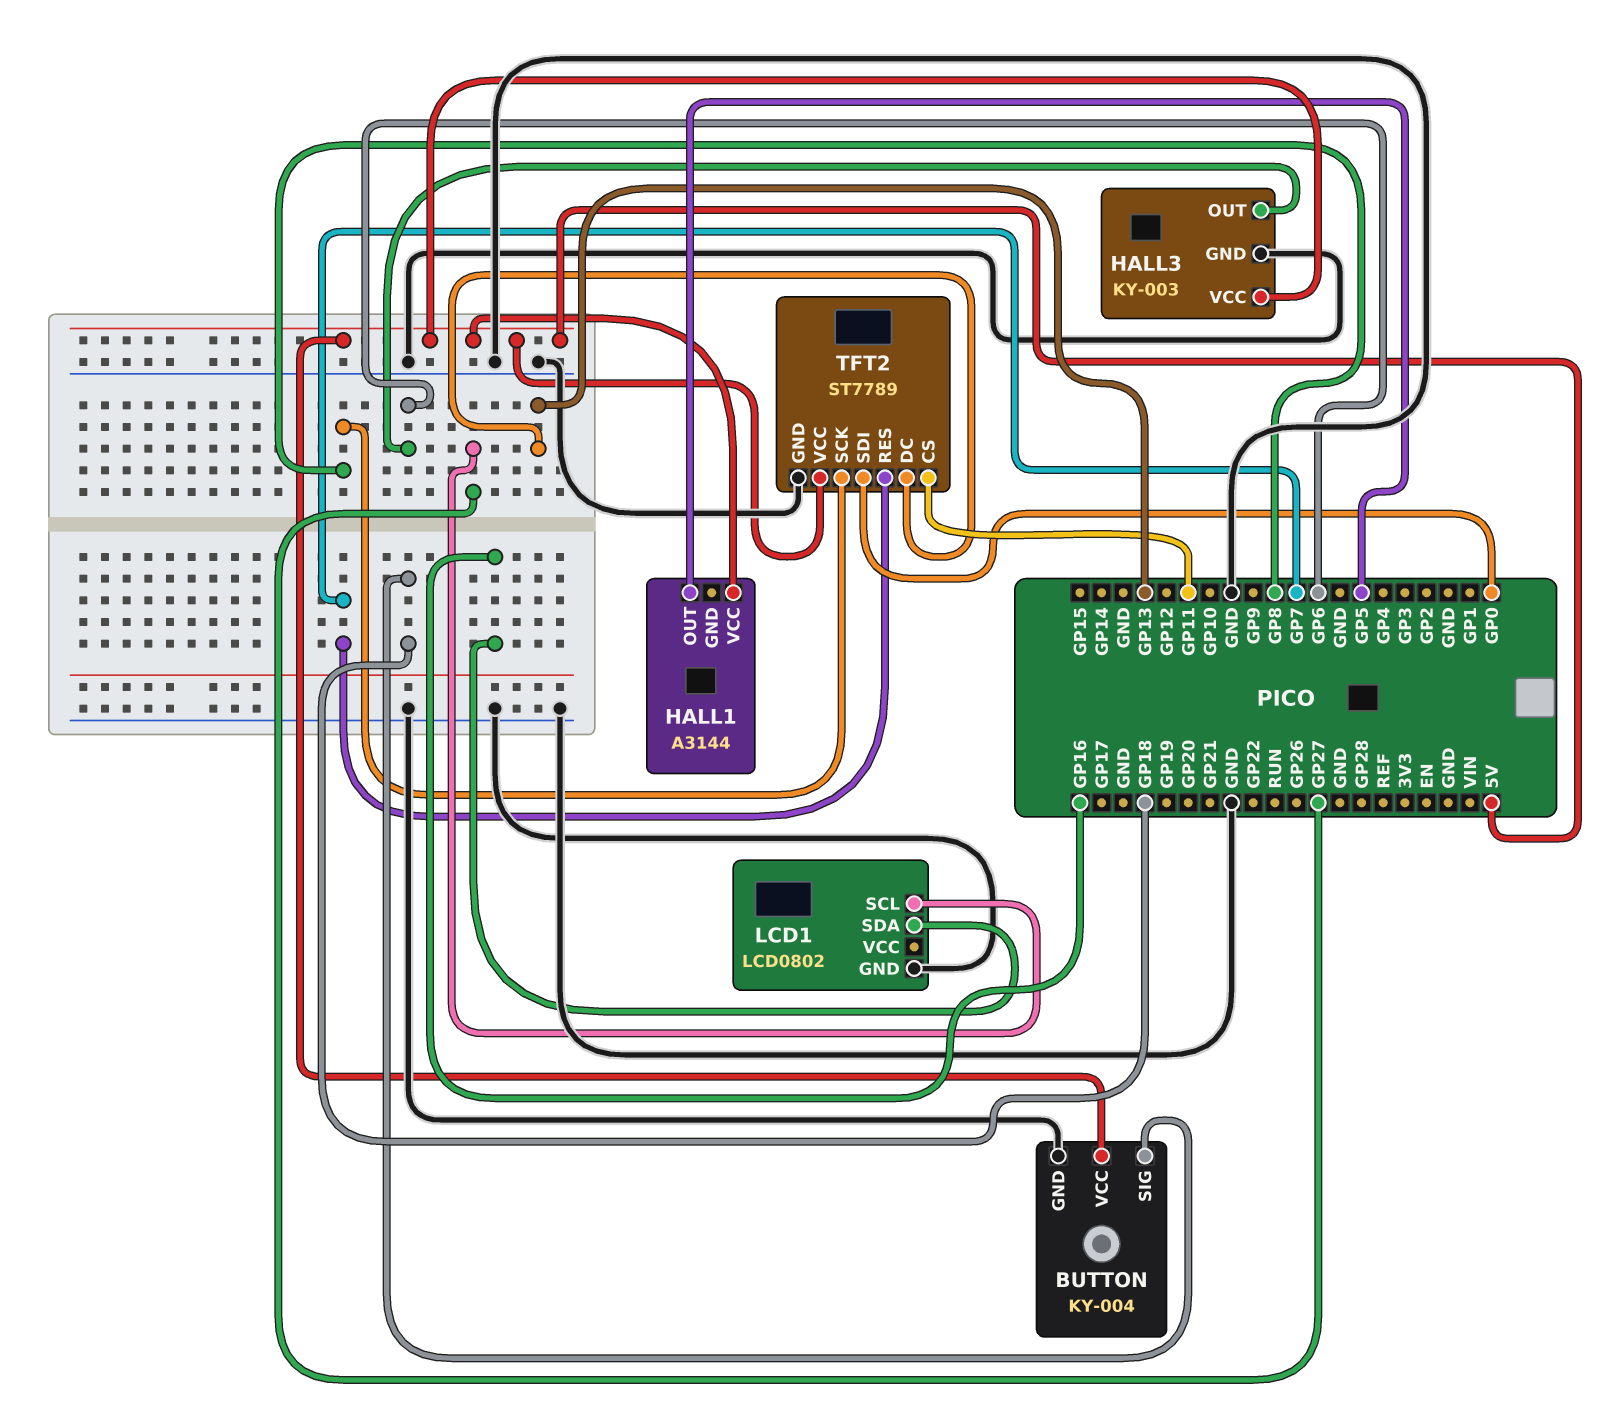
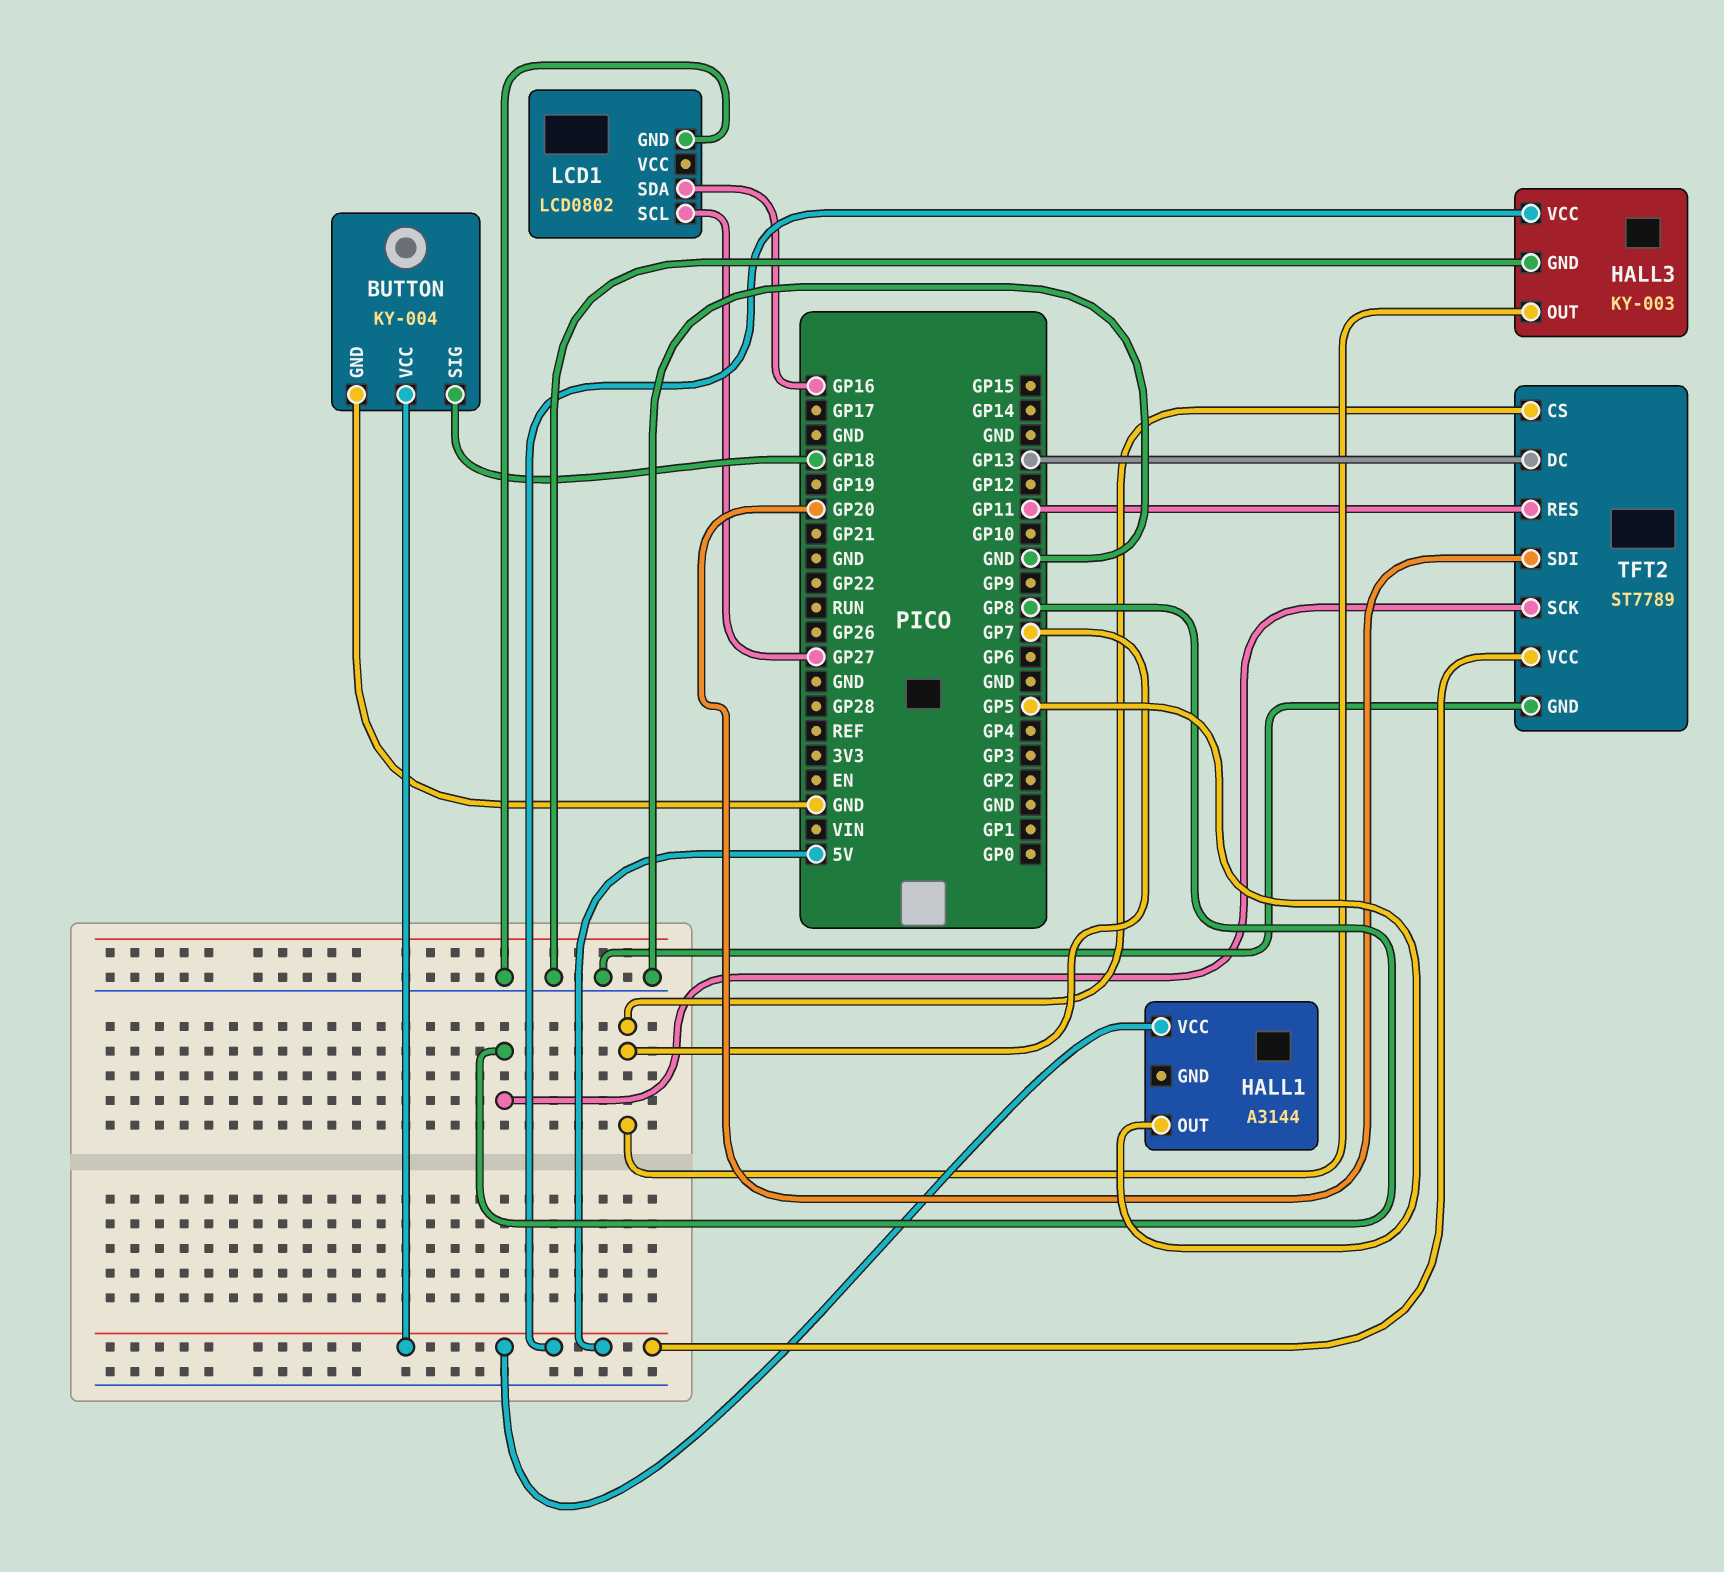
HALL3 pin OUT: GP6 -> GP7
TFT2 pin CS: GP11 -> GP7
TFT2 pin RES: GP7 -> GP11
TFT2 pin SDI: GP0 -> GP20

